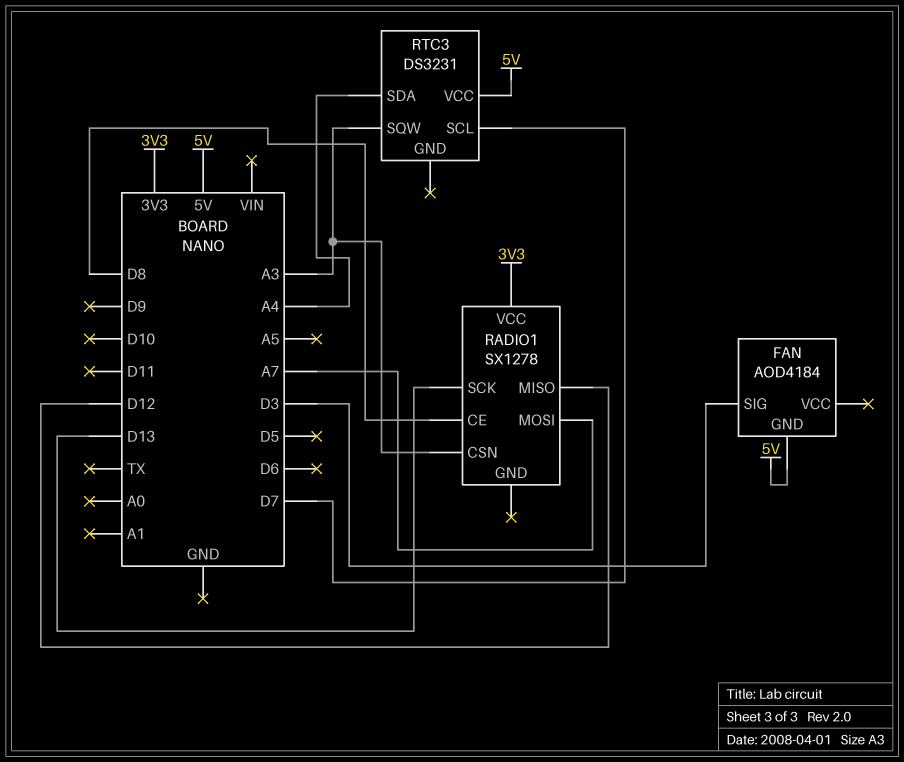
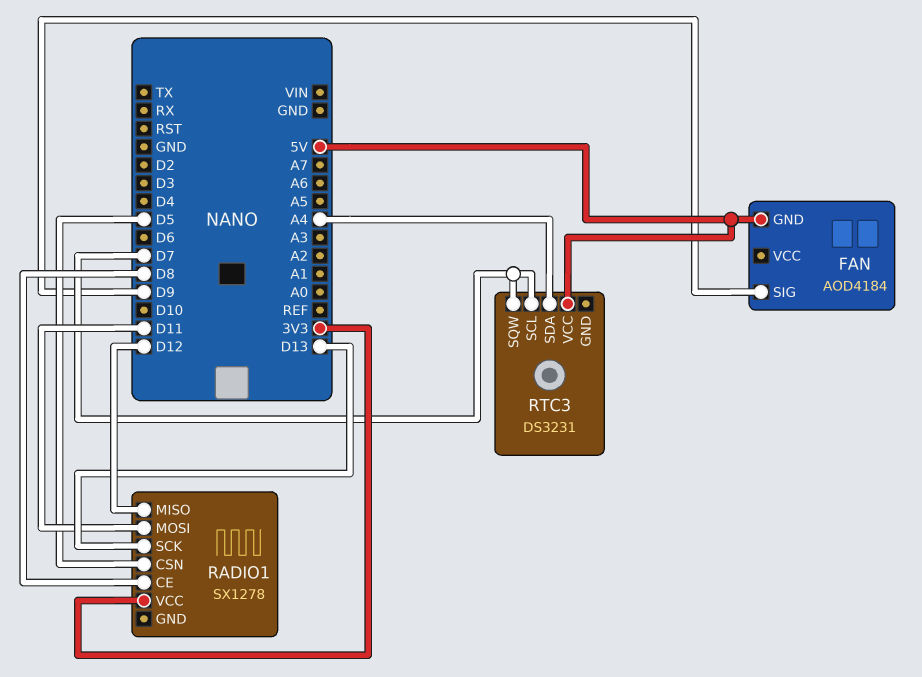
FAN pin SIG: D3 -> D9
RADIO1 pin CSN: A3 -> D5
RADIO1 pin MOSI: A7 -> D11
RTC3 pin SQW: A3 -> D7

